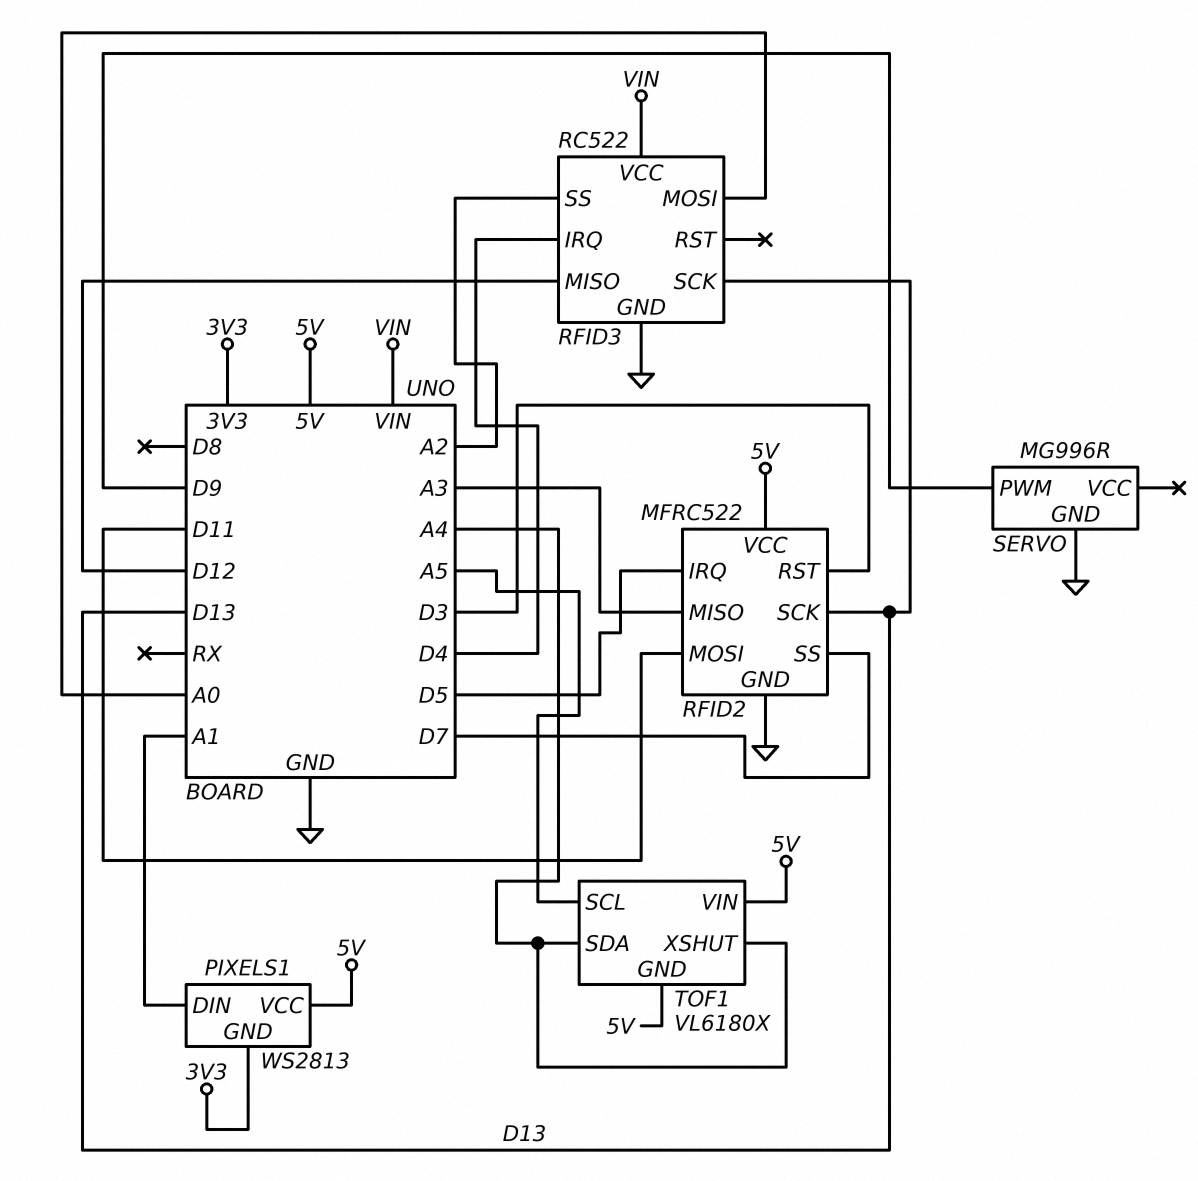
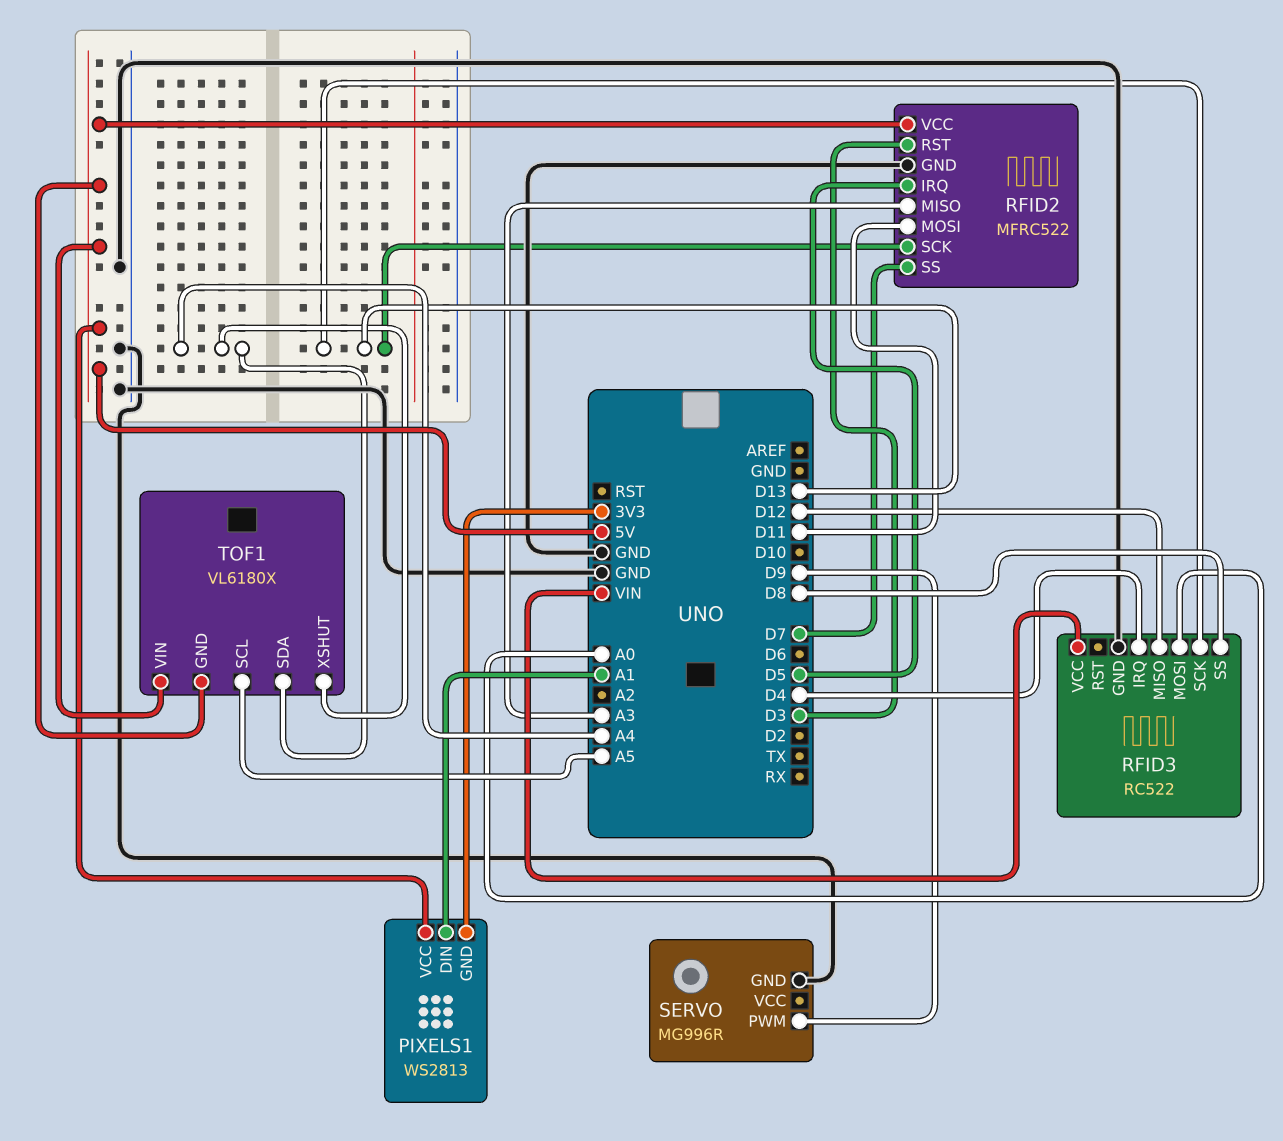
RFID3 pin SS: A2 -> D8

